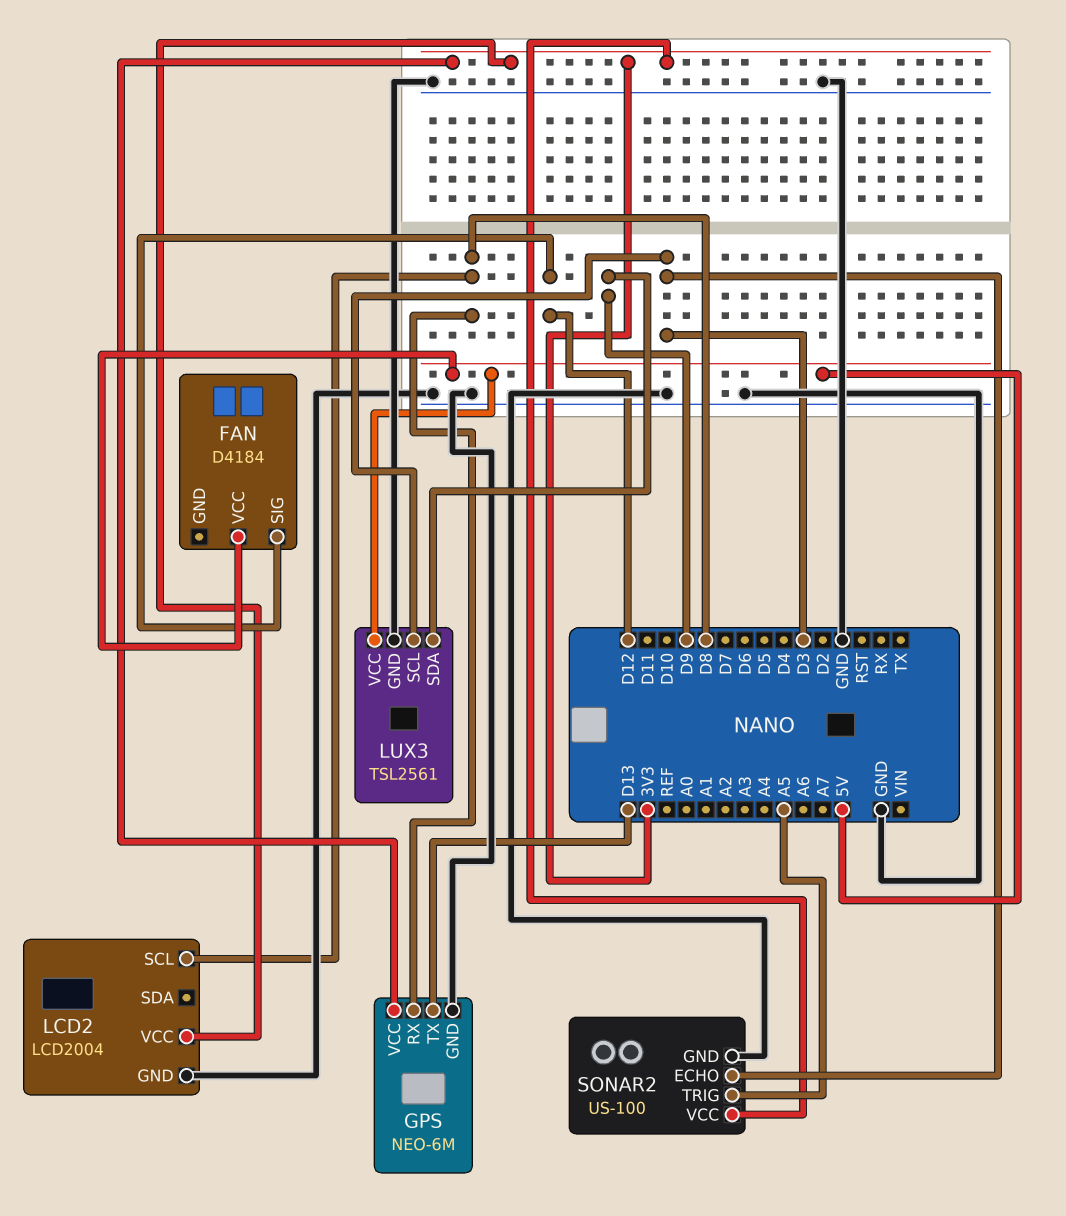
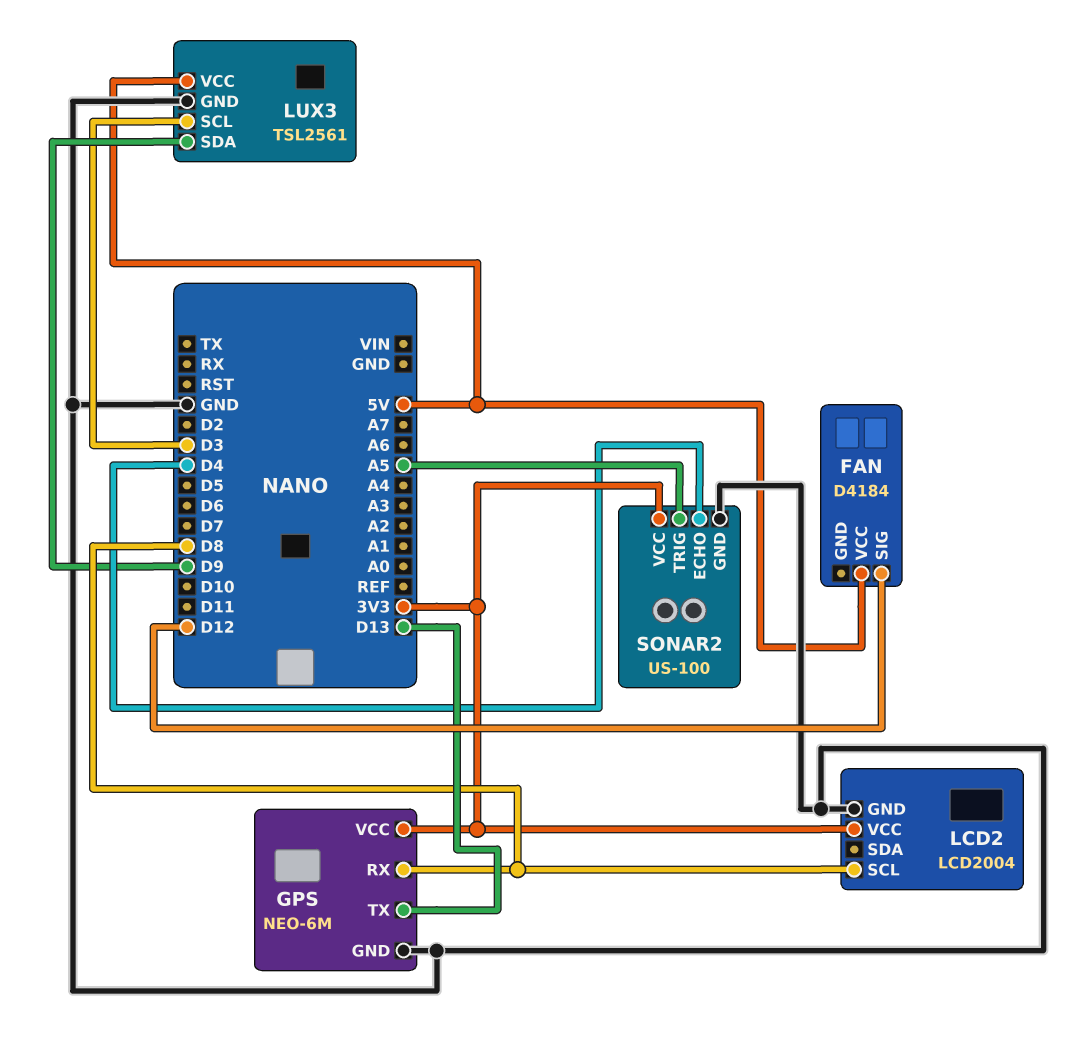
SONAR2 pin ECHO: D3 -> D4

